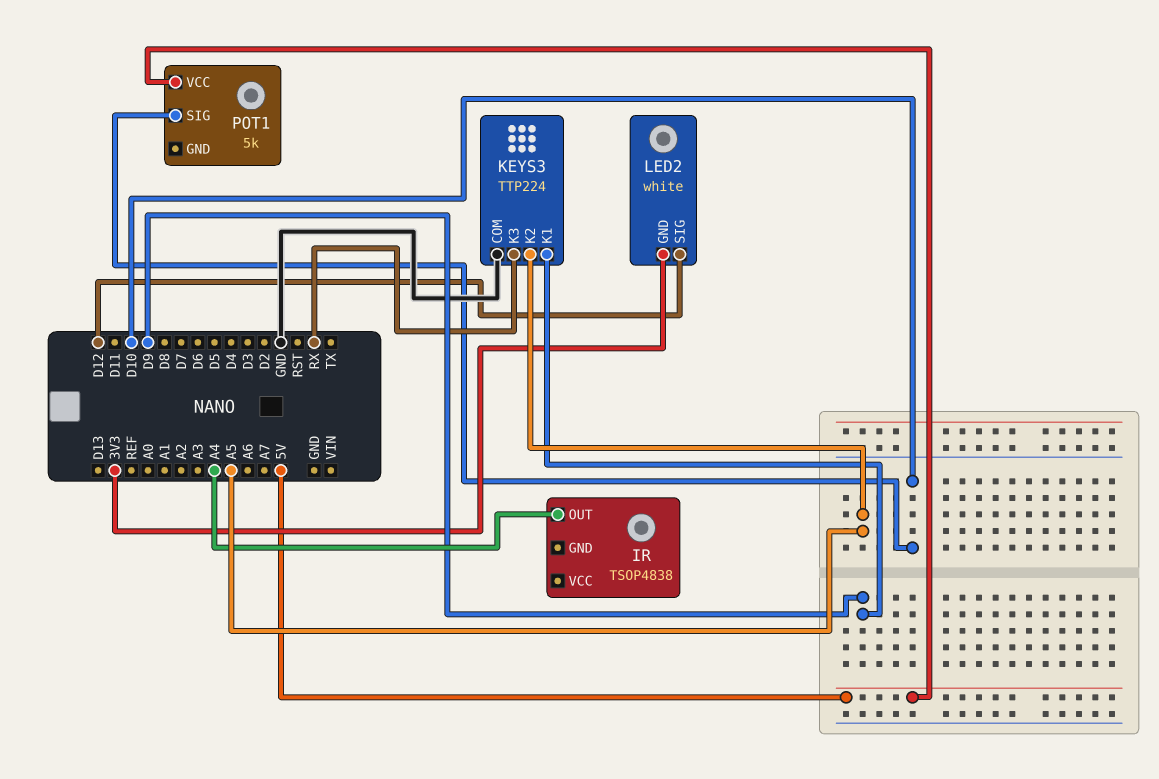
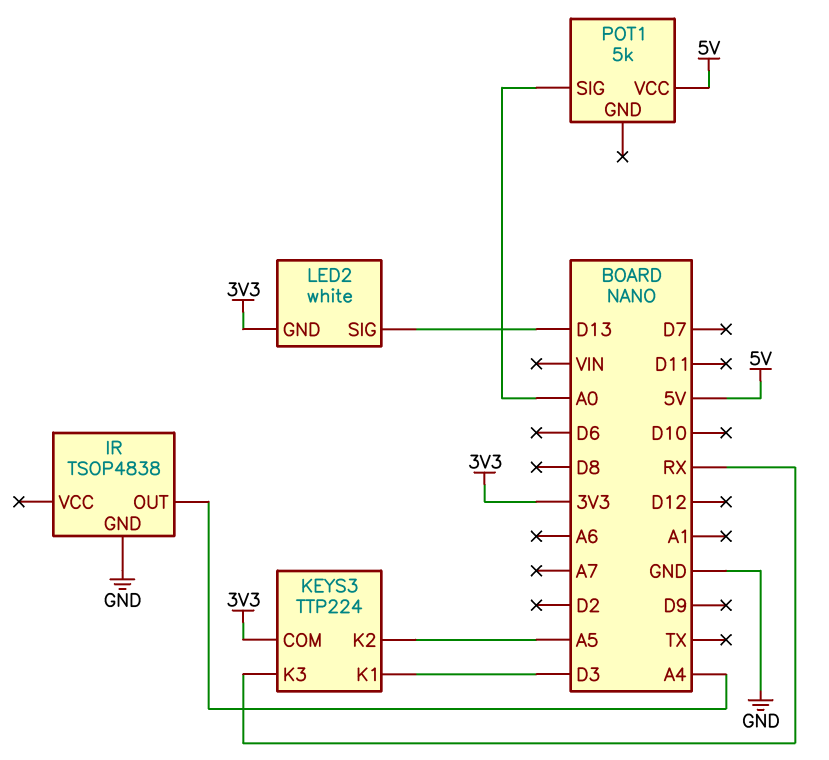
IR pin GND: none -> GND
KEYS3 pin COM: GND -> 3V3
KEYS3 pin K1: D9 -> D3
LED2 pin SIG: D12 -> D13
POT1 pin SIG: D10 -> A0

